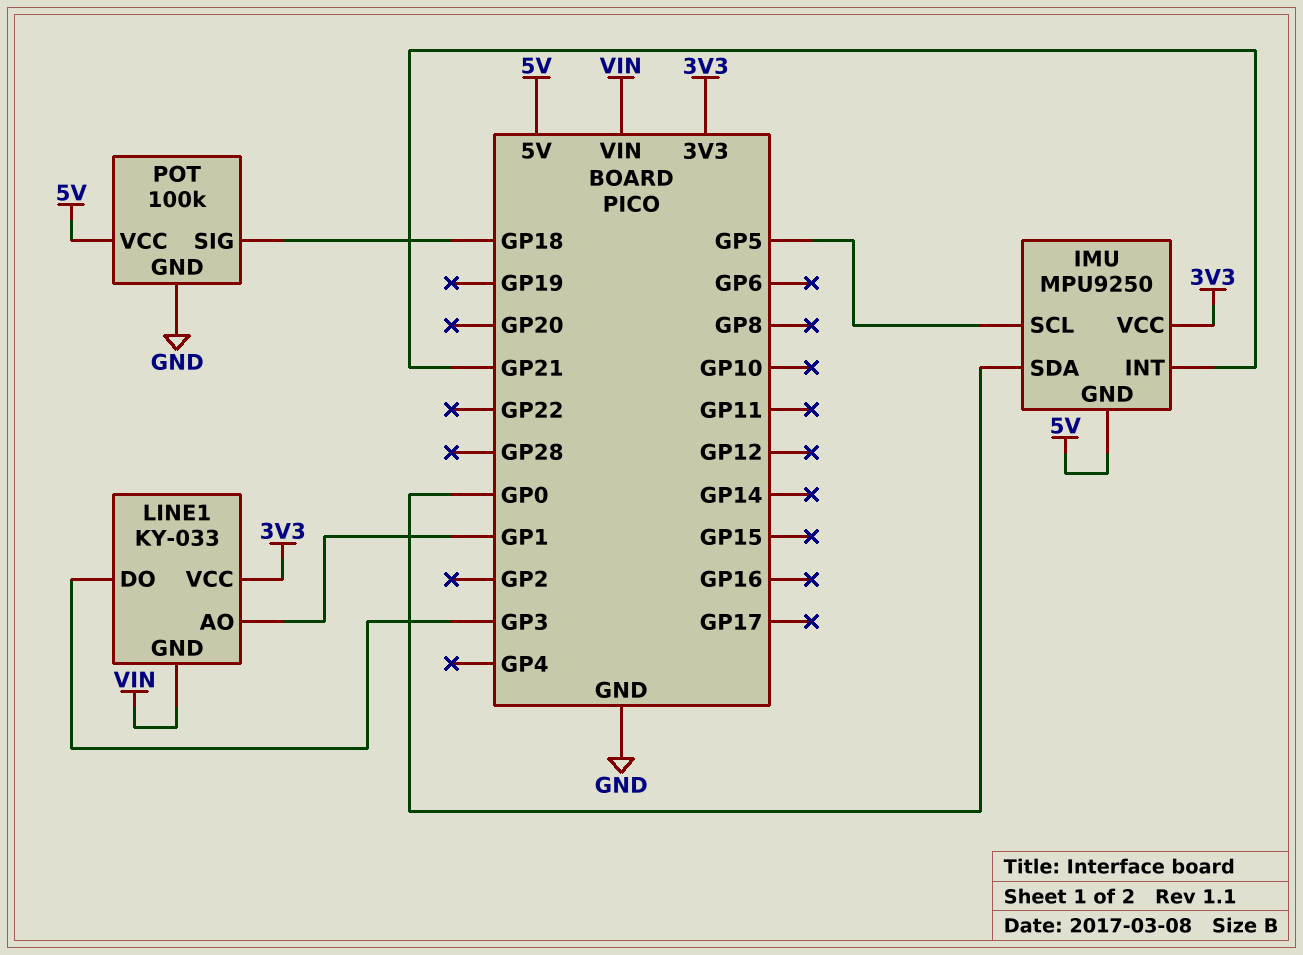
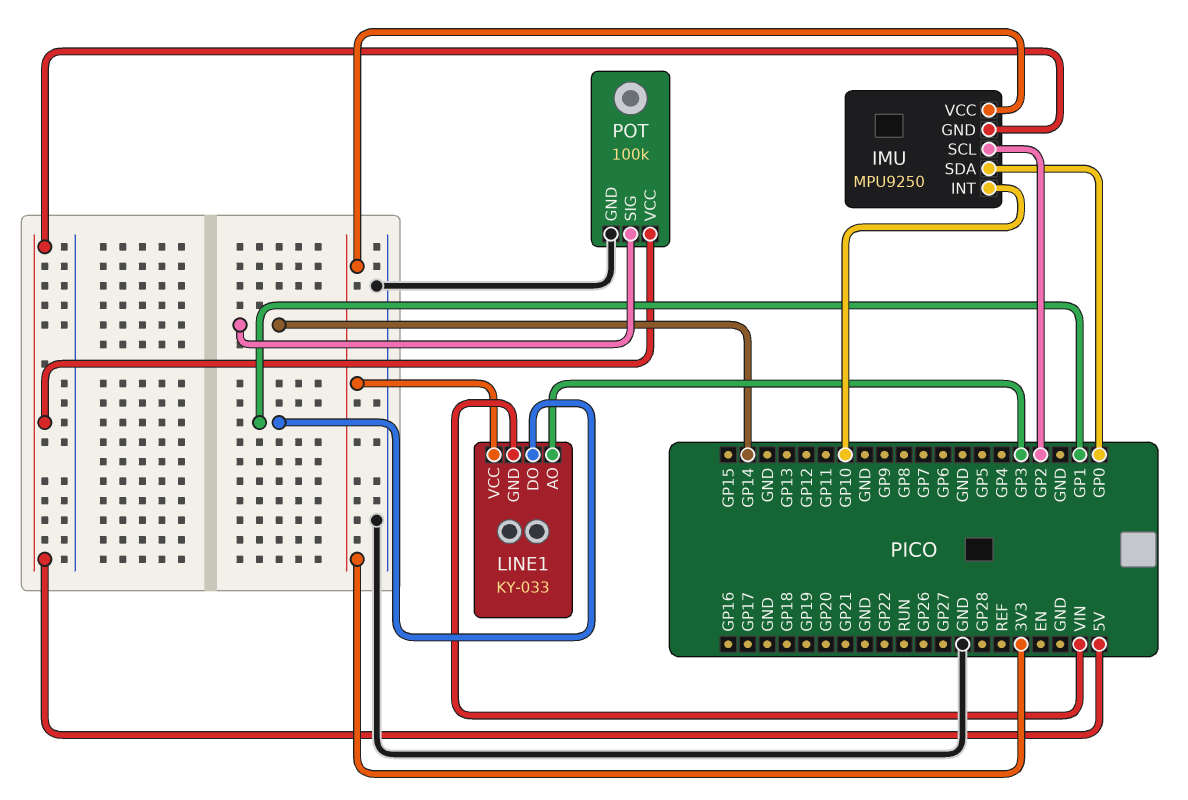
IMU pin INT: GP21 -> GP10
IMU pin SCL: GP5 -> GP2
LINE1 pin AO: GP1 -> GP3
LINE1 pin DO: GP3 -> GP1
POT pin SIG: GP18 -> GP14

